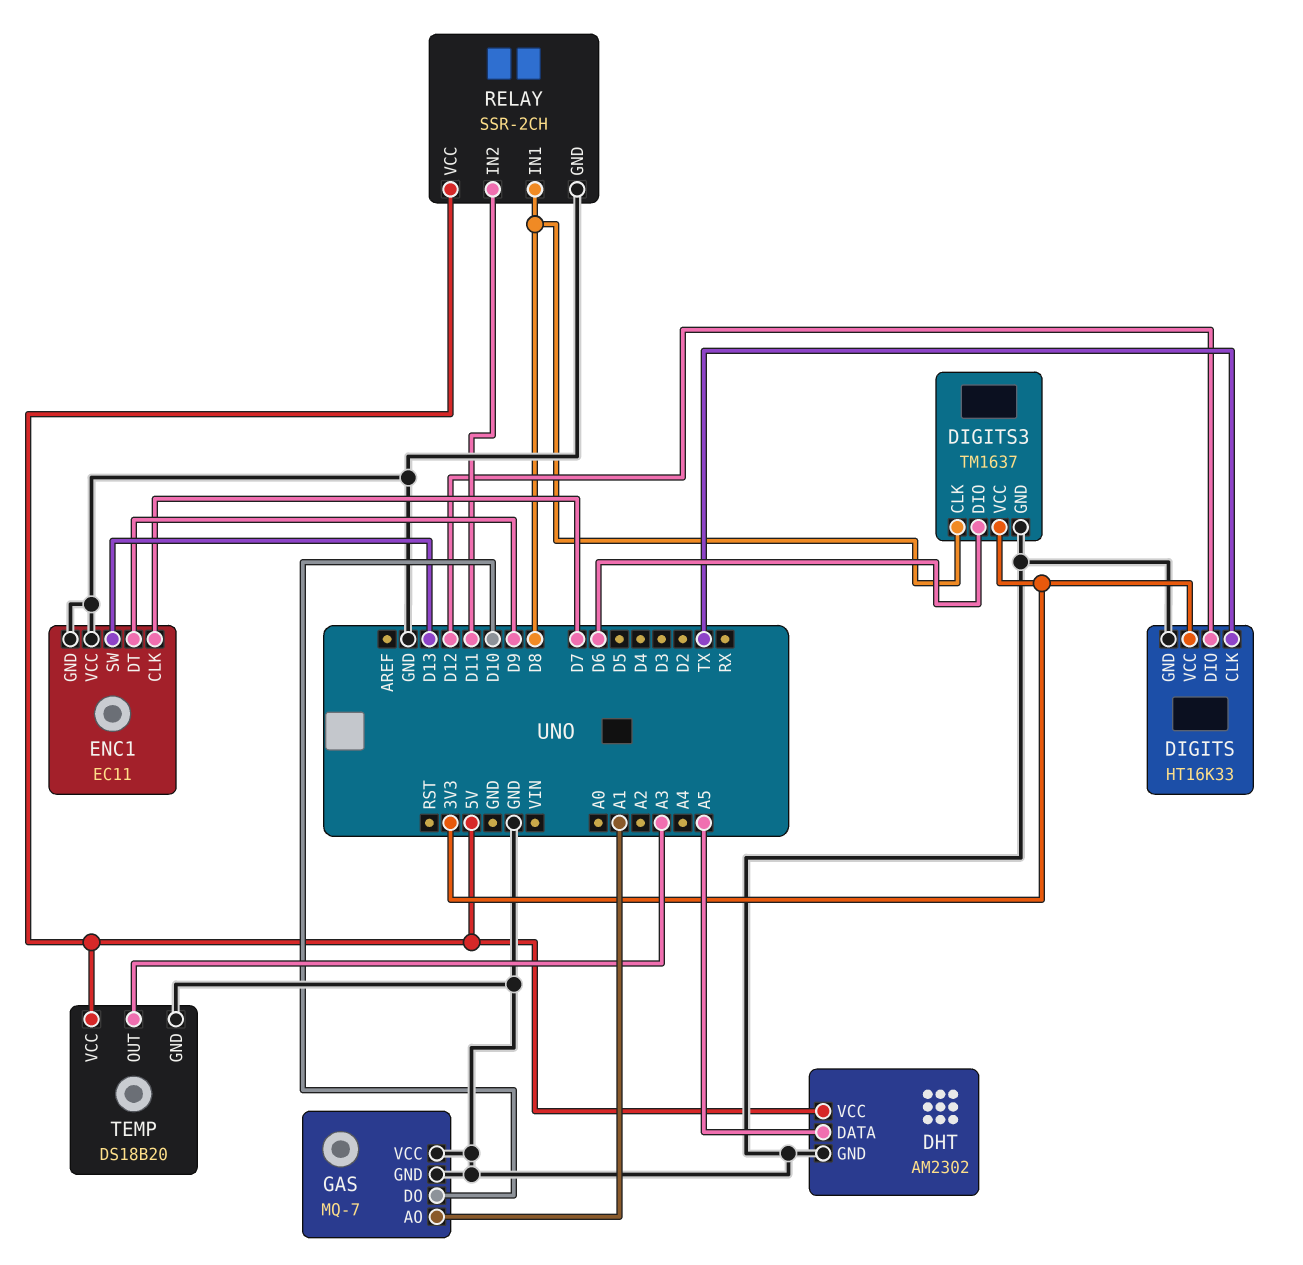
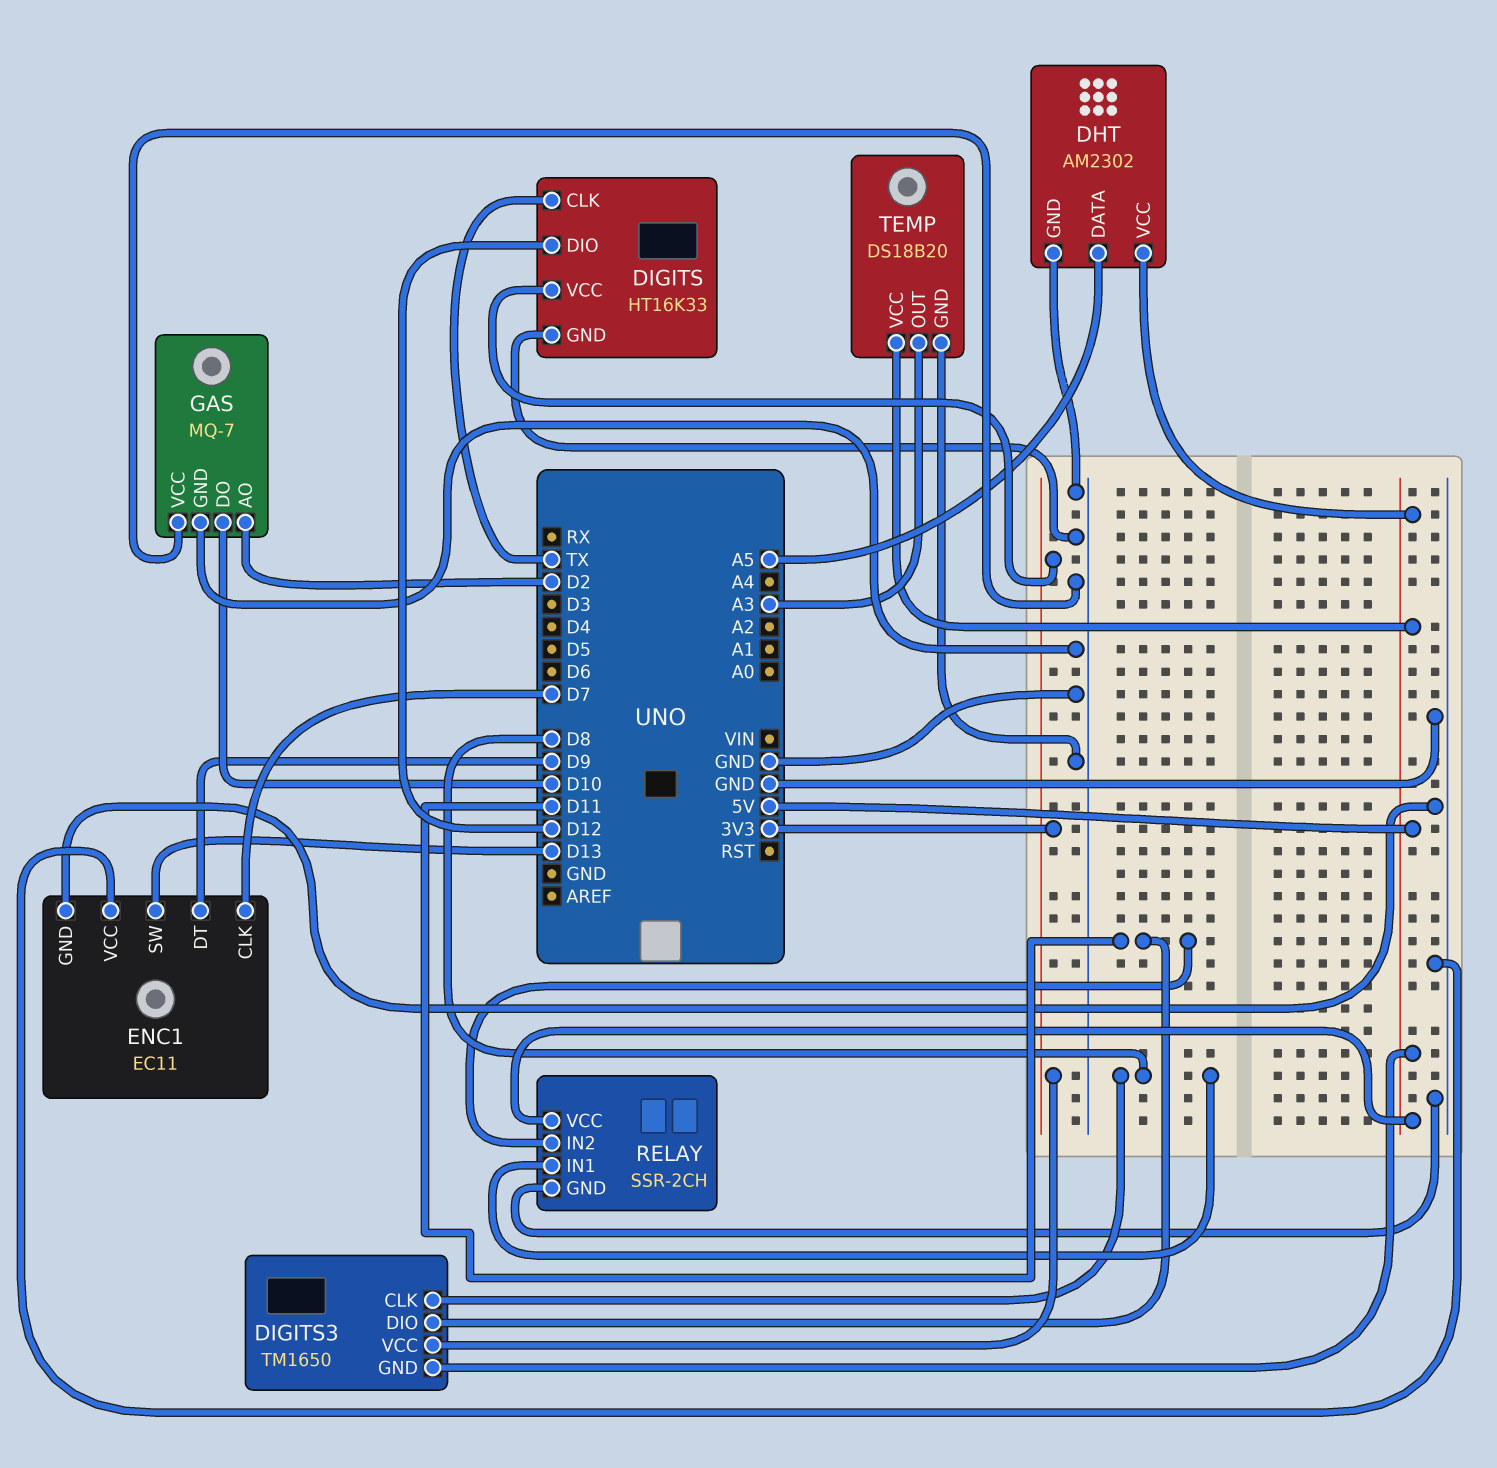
DIGITS3: TM1637 -> TM1650
DIGITS3 pin DIO: D6 -> D11
DIGITS3 pin GND: GND -> 5V
GAS pin AO: A1 -> D2

